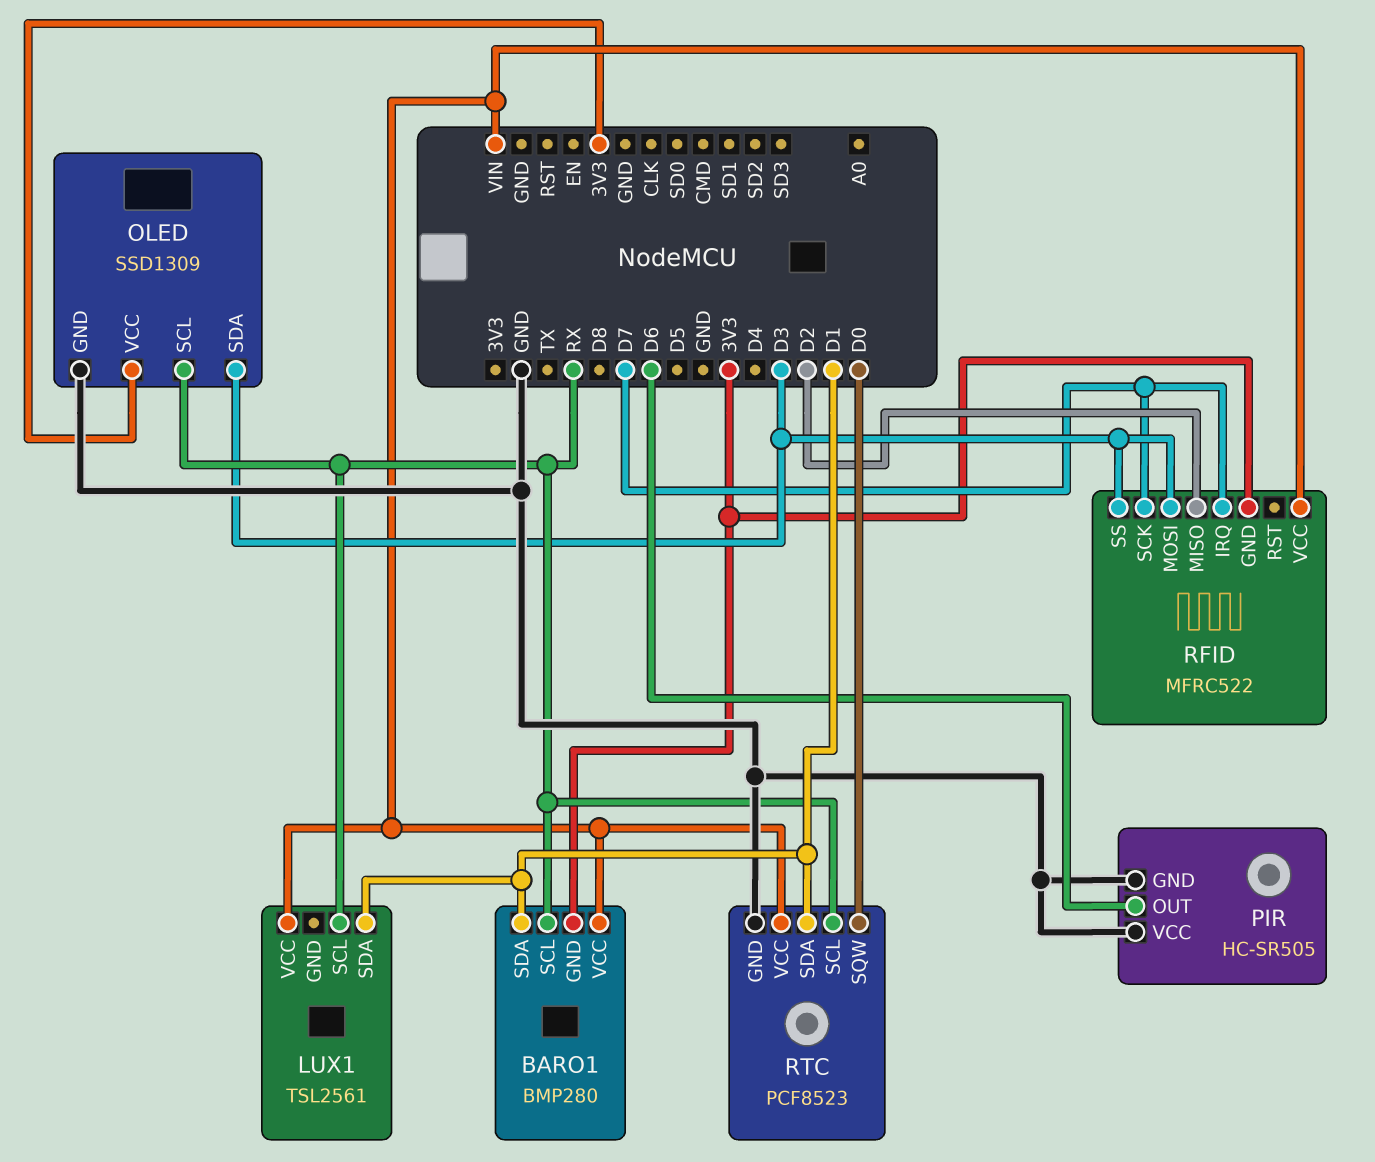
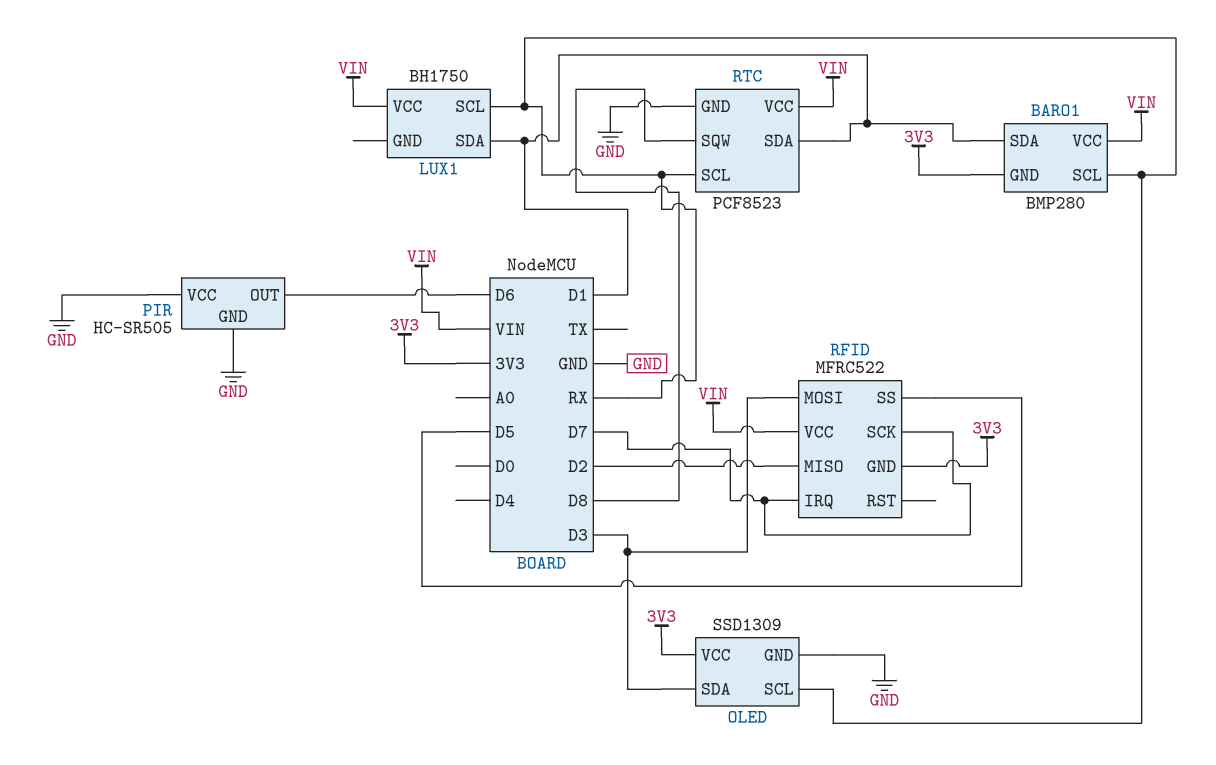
LUX1: TSL2561 -> BH1750
RFID pin SS: D3 -> D5
RTC pin SQW: D0 -> D8

